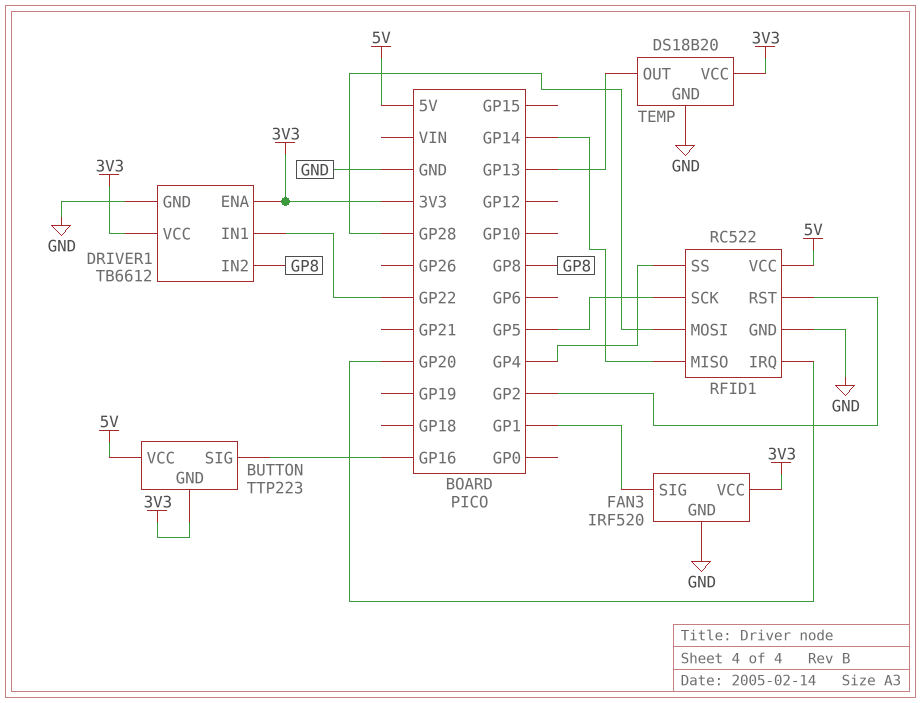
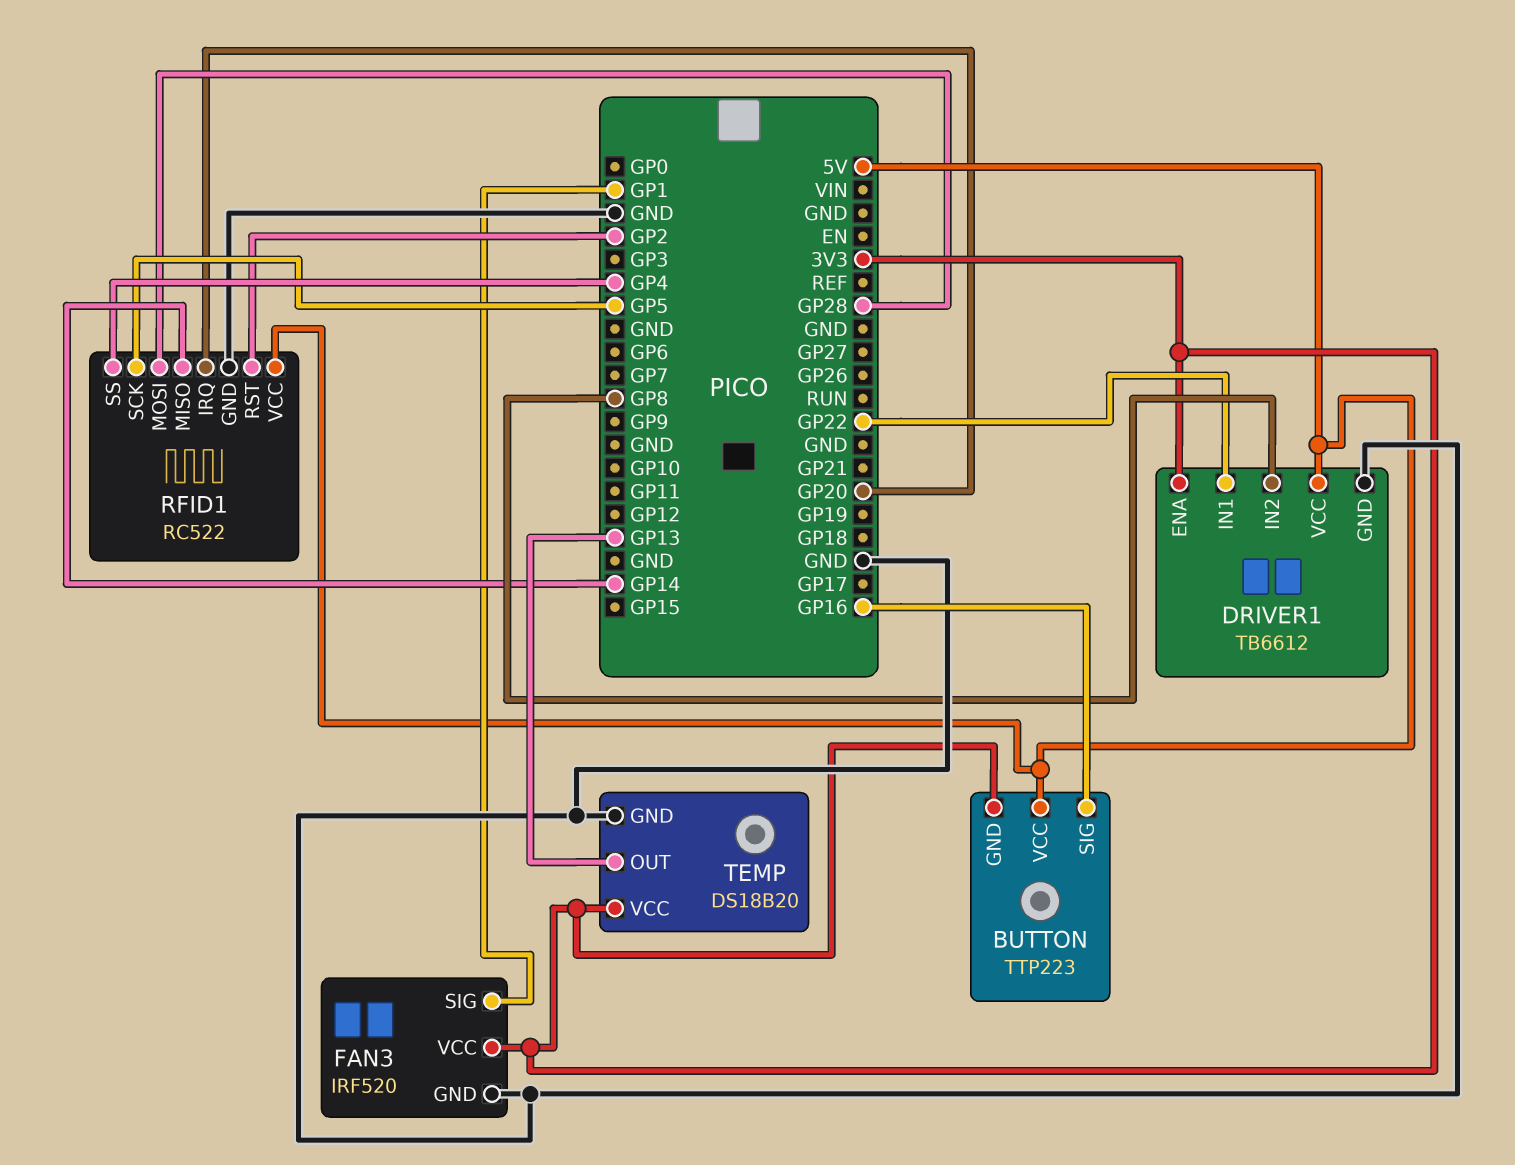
DRIVER1 pin VCC: 3V3 -> 5V

